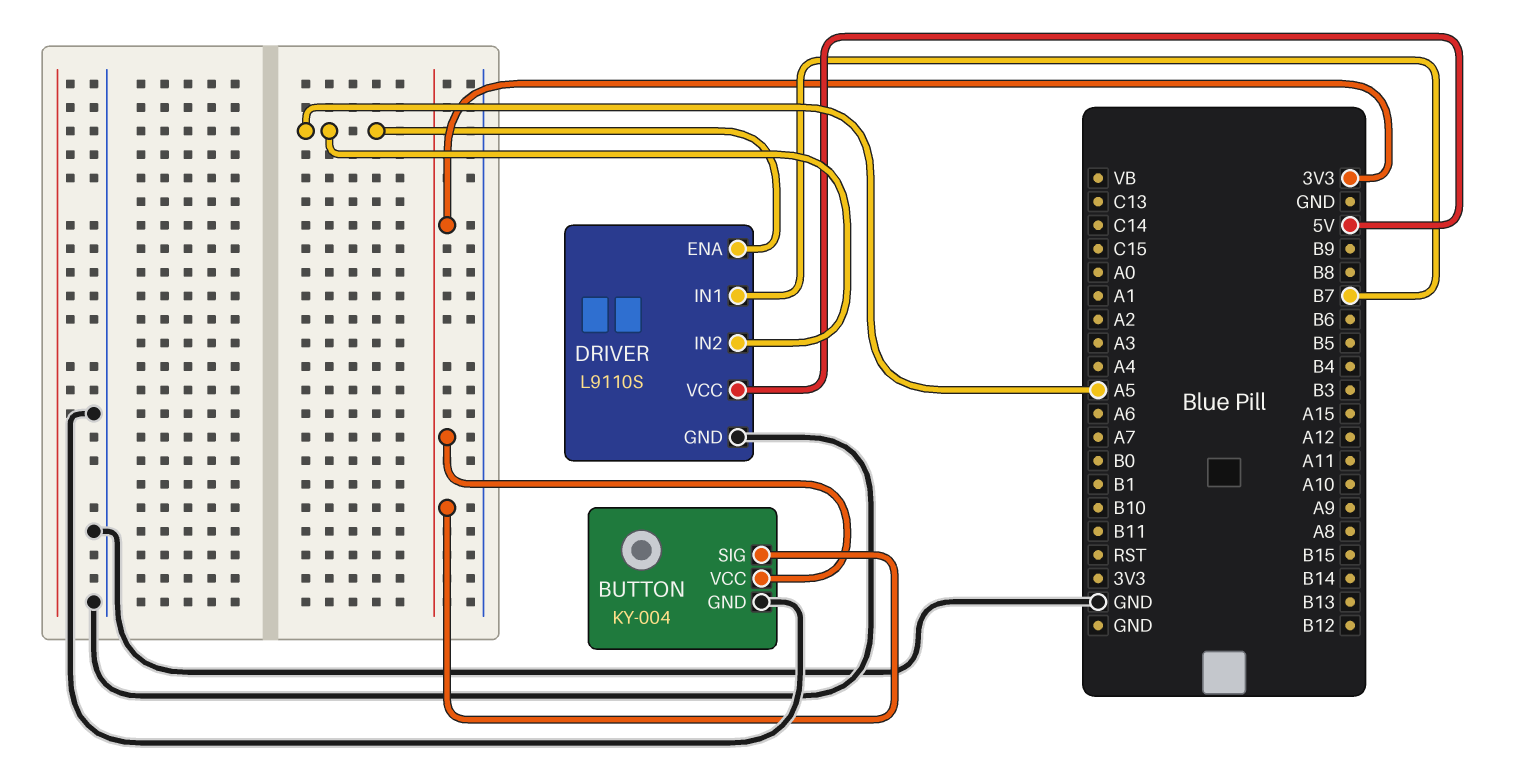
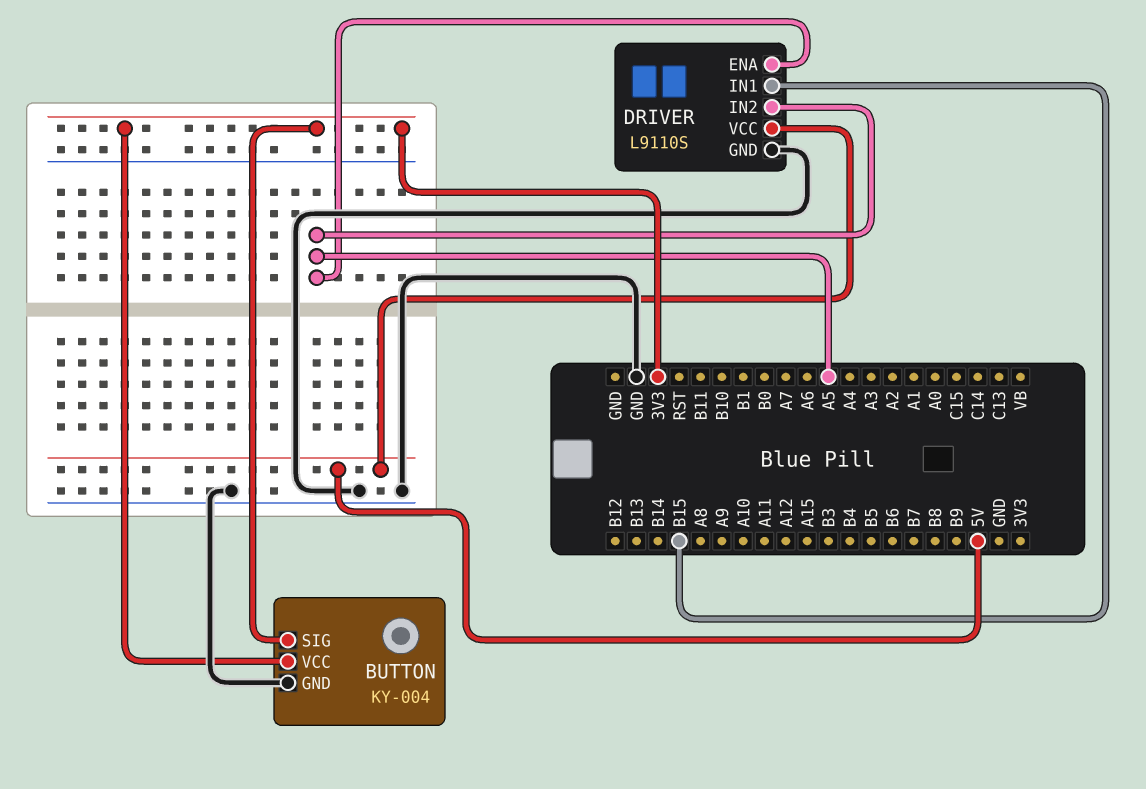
DRIVER pin IN1: B7 -> B15

